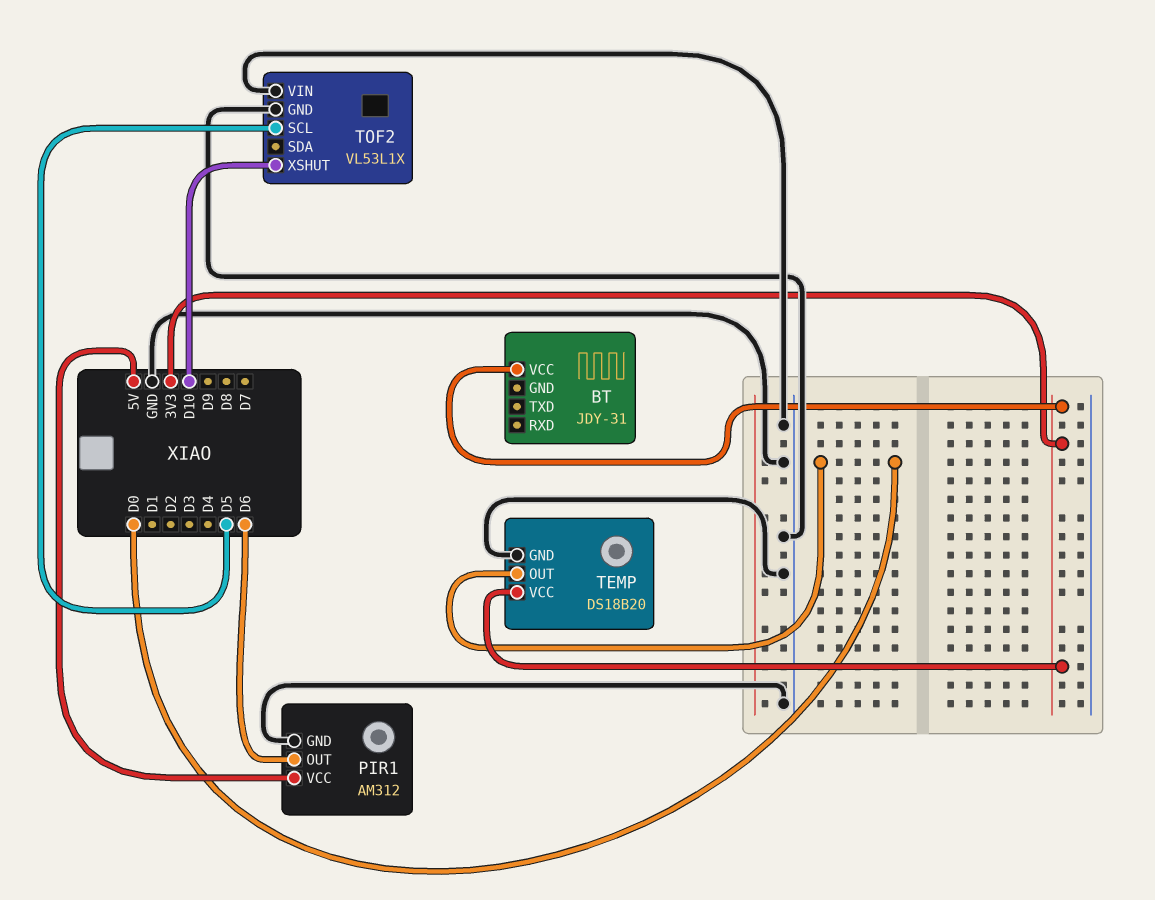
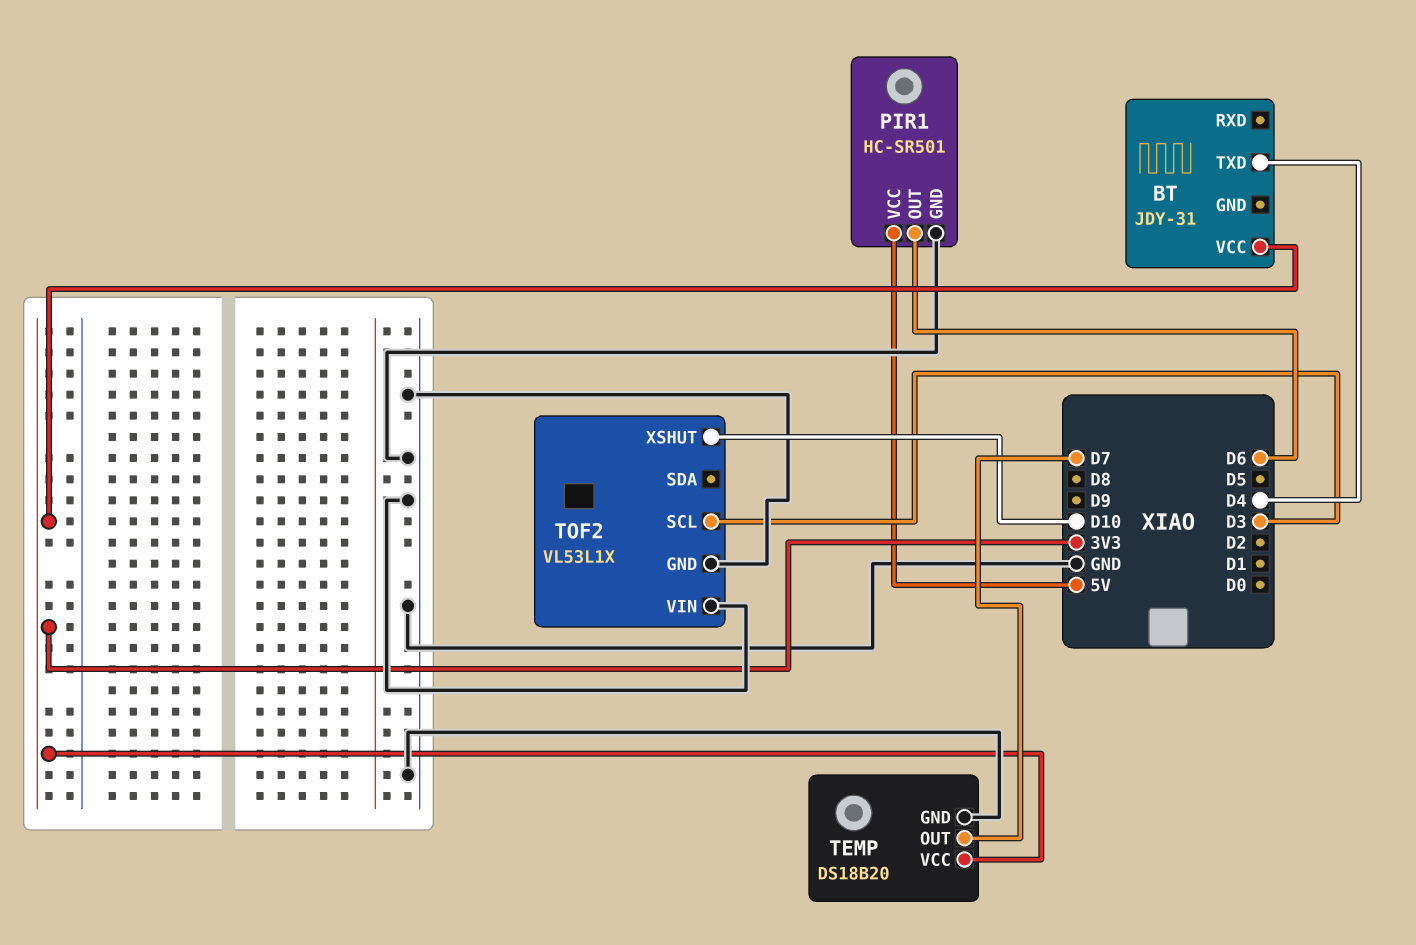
BT pin TXD: none -> D4
PIR1: AM312 -> HC-SR501
TEMP pin OUT: D0 -> D7
TOF2 pin SCL: D5 -> D3

